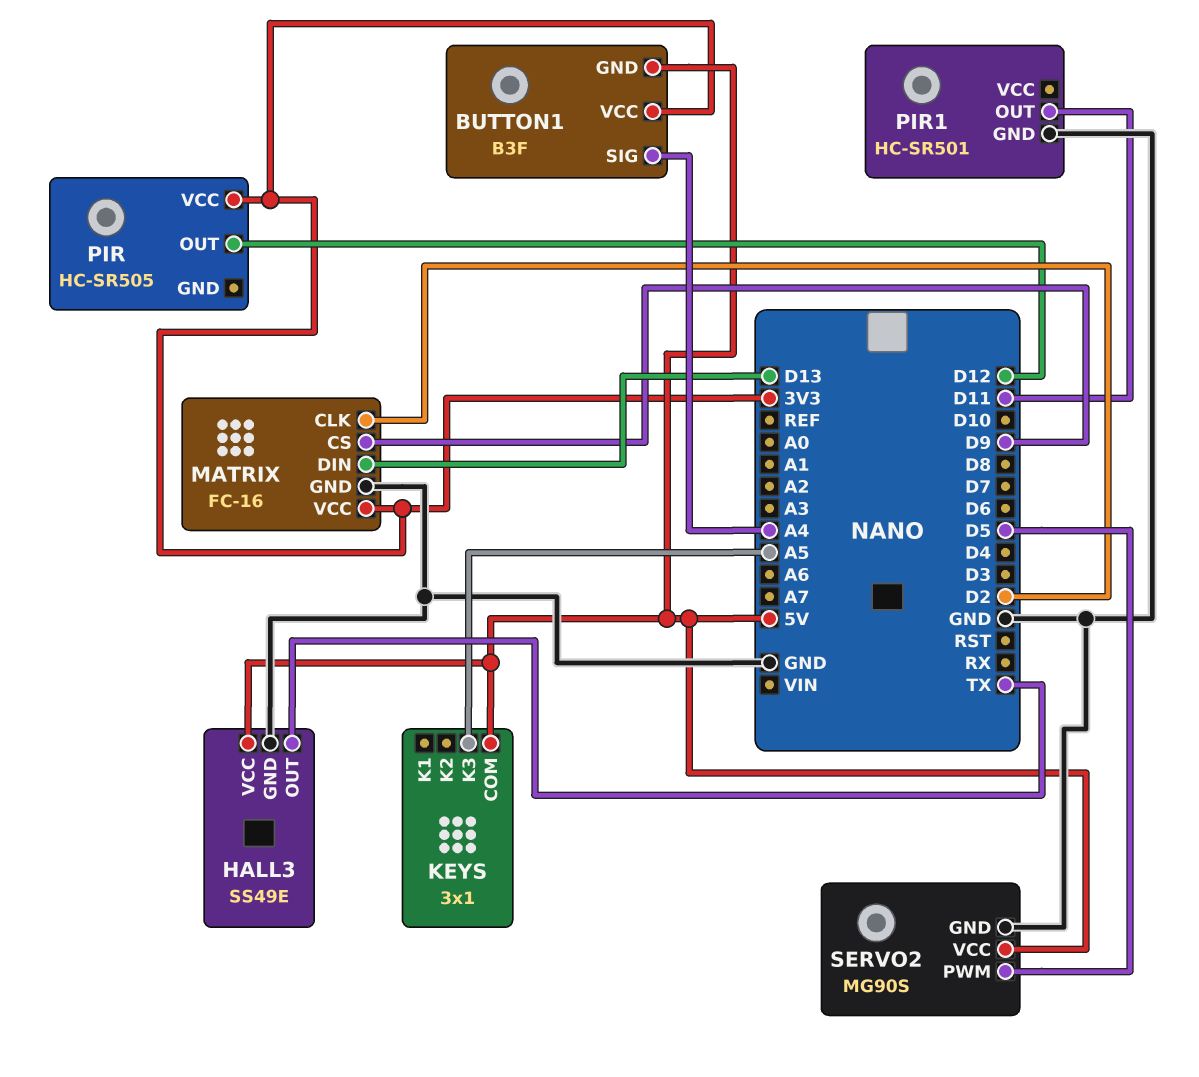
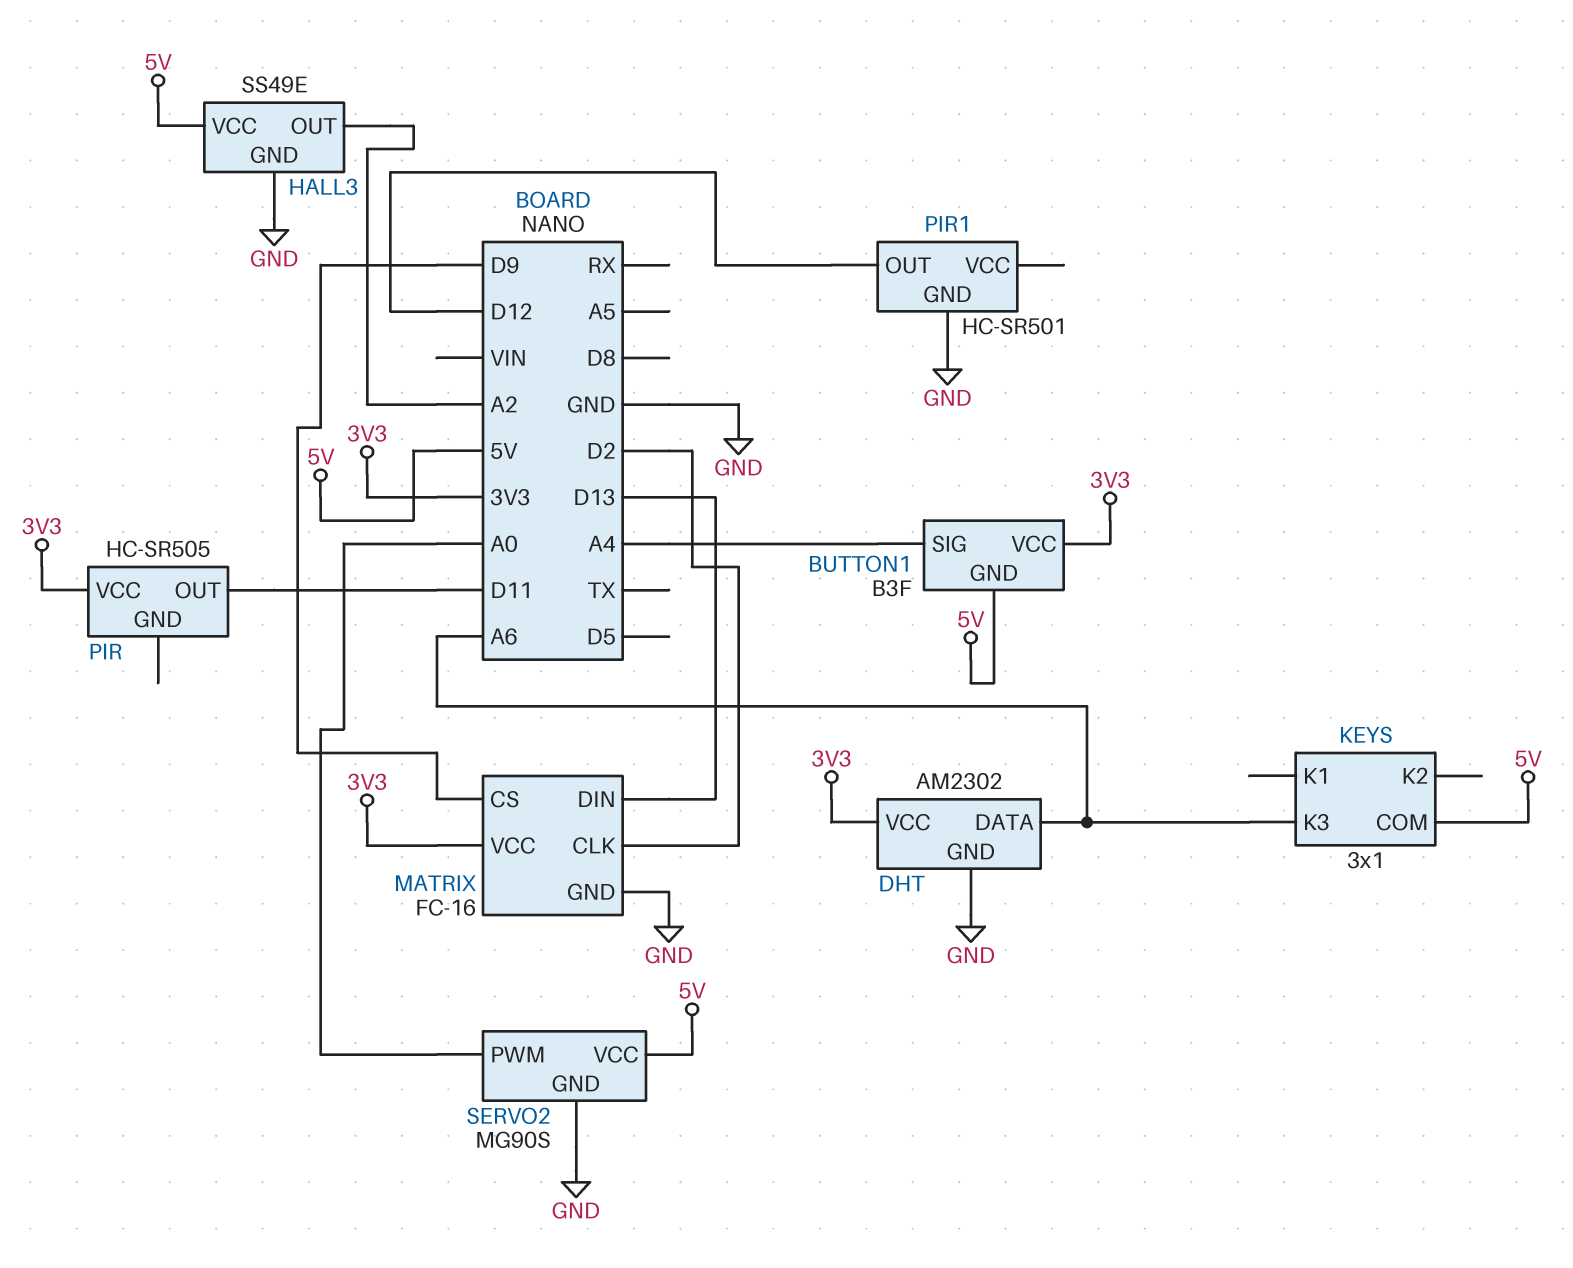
DHT: none -> AM2302
DHT pin DATA: none -> A6
DHT pin GND: none -> GND
DHT pin VCC: none -> 3V3
HALL3 pin OUT: TX -> A2
KEYS pin K3: A5 -> A6
PIR pin OUT: D12 -> D11
PIR1 pin OUT: D11 -> D12
SERVO2 pin PWM: D5 -> A0

